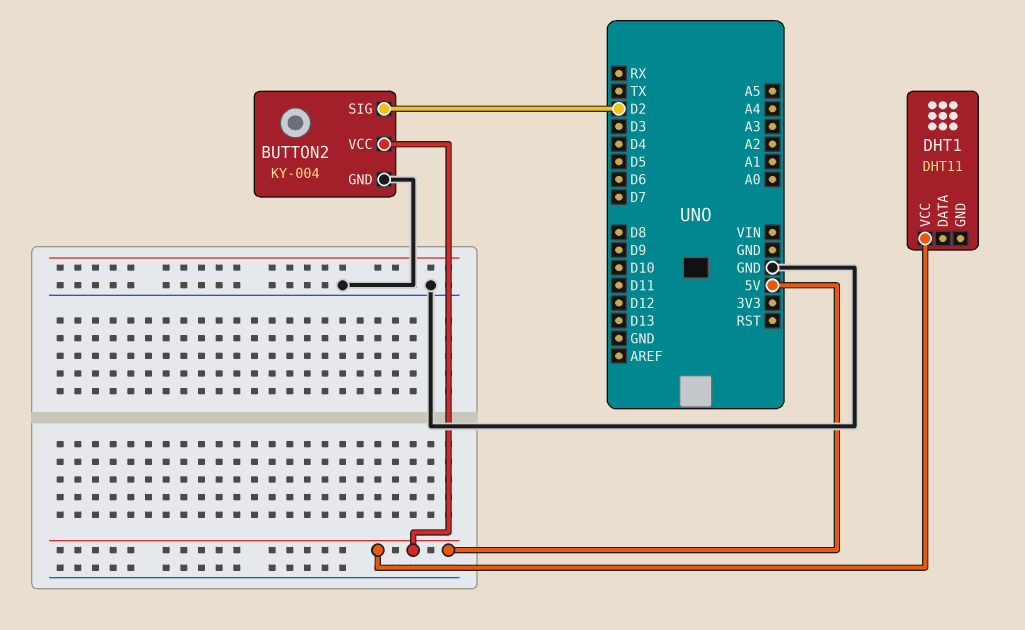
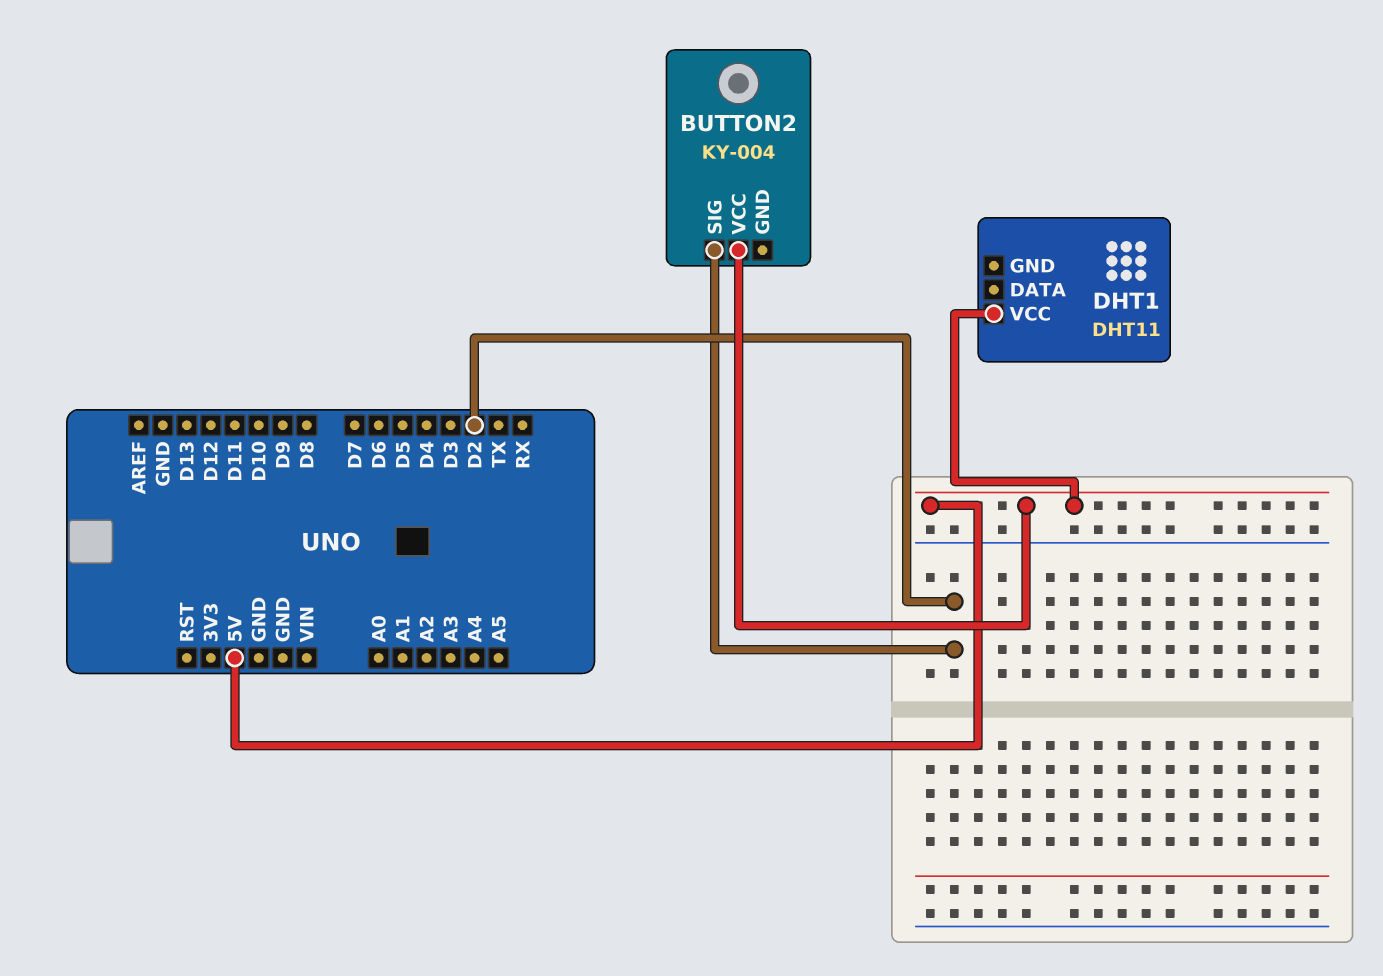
BUTTON2 pin GND: GND -> none

